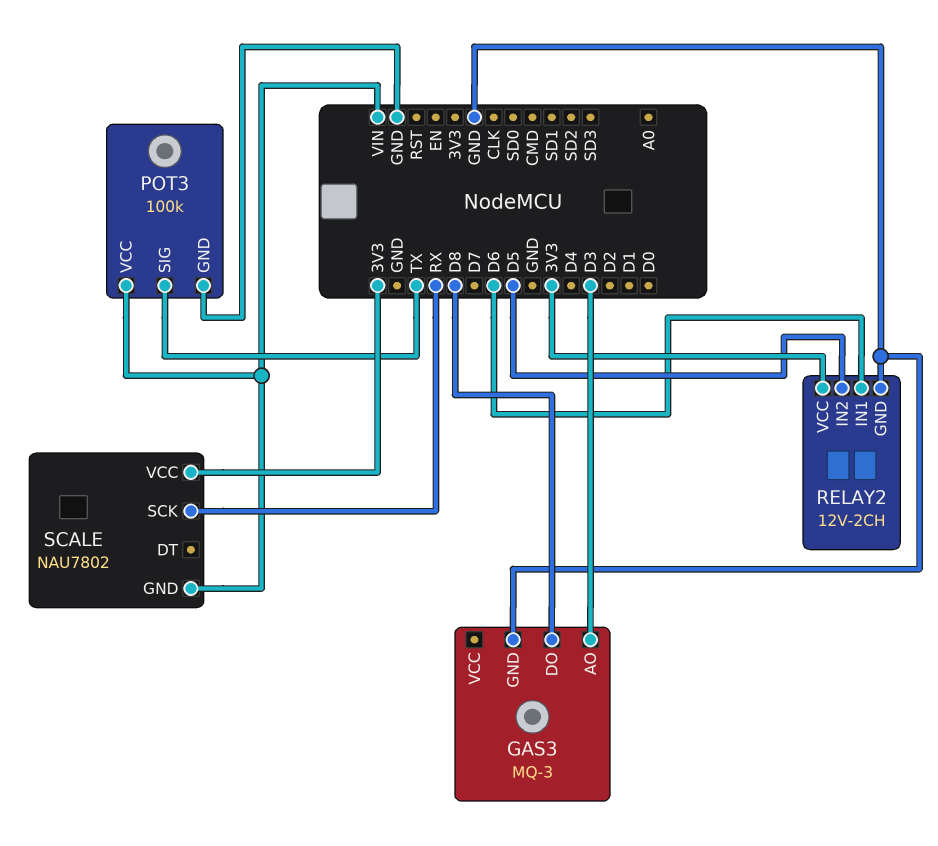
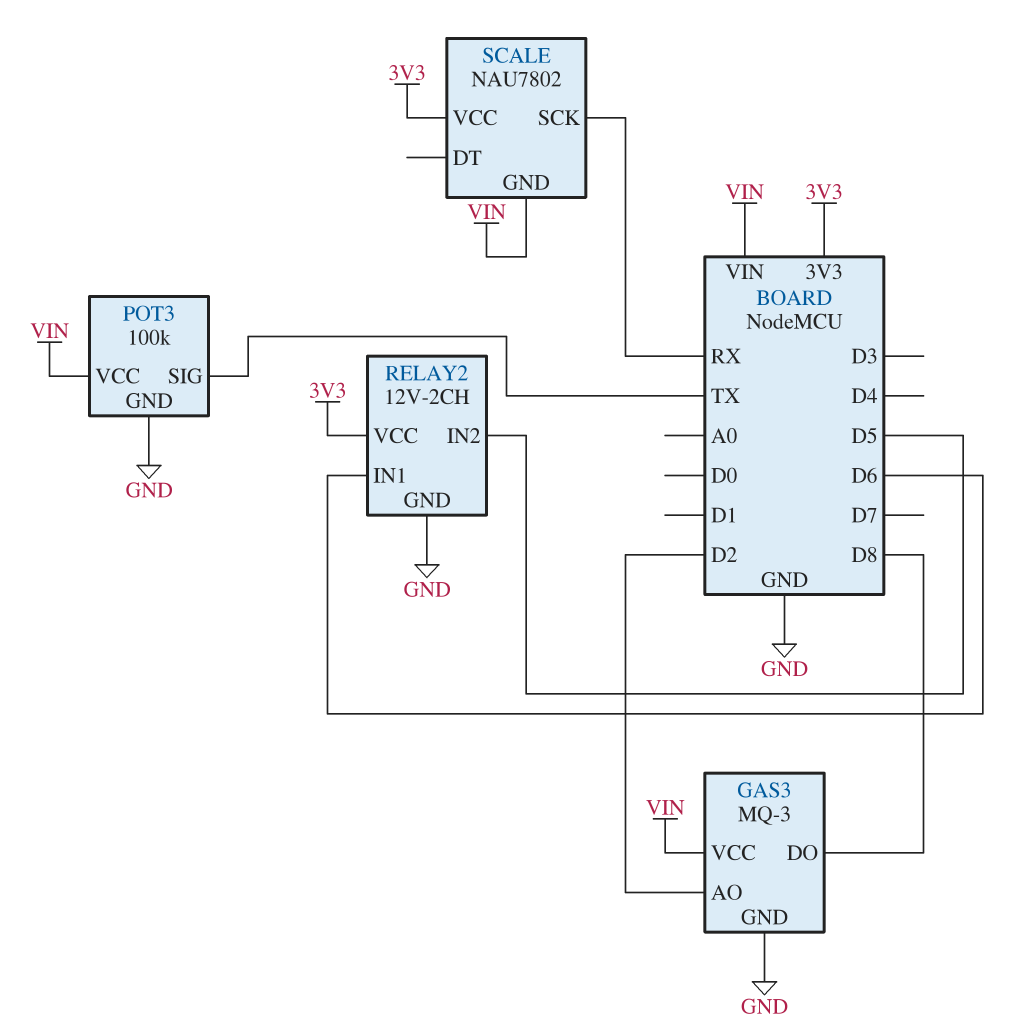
GAS3 pin AO: D3 -> D2
GAS3 pin VCC: none -> VIN

